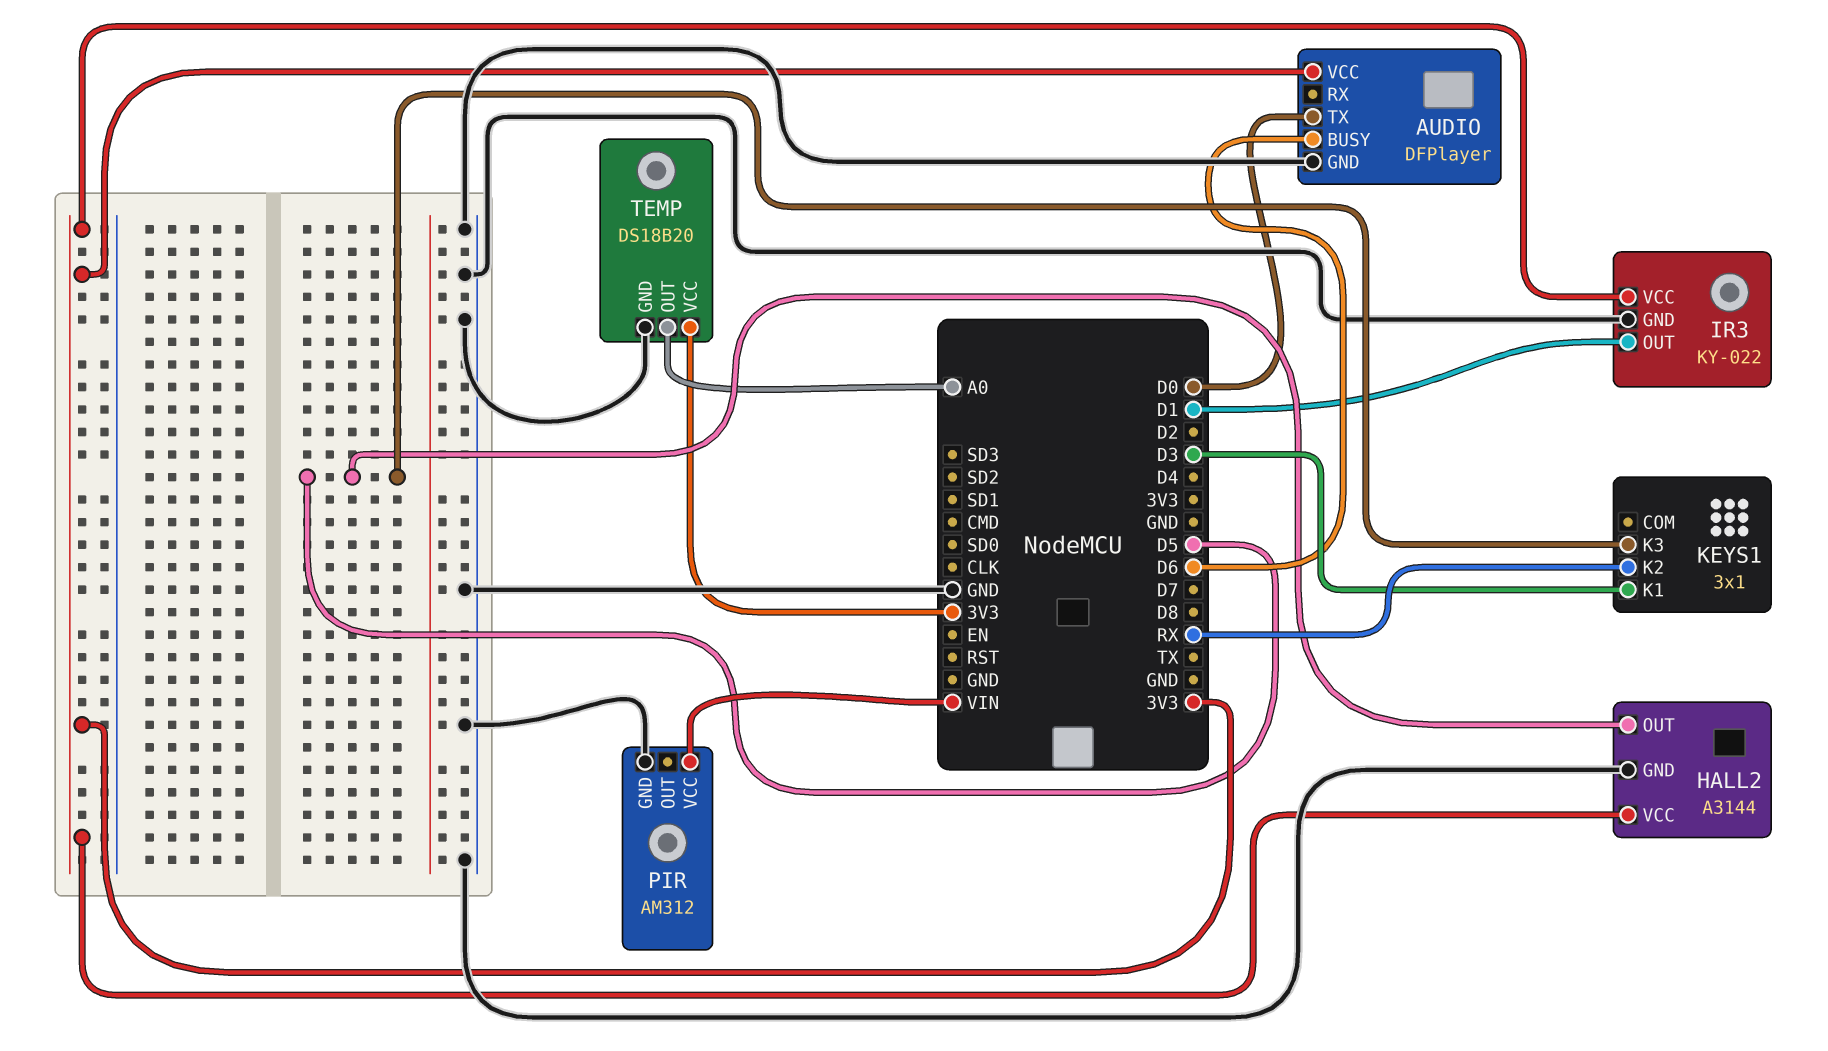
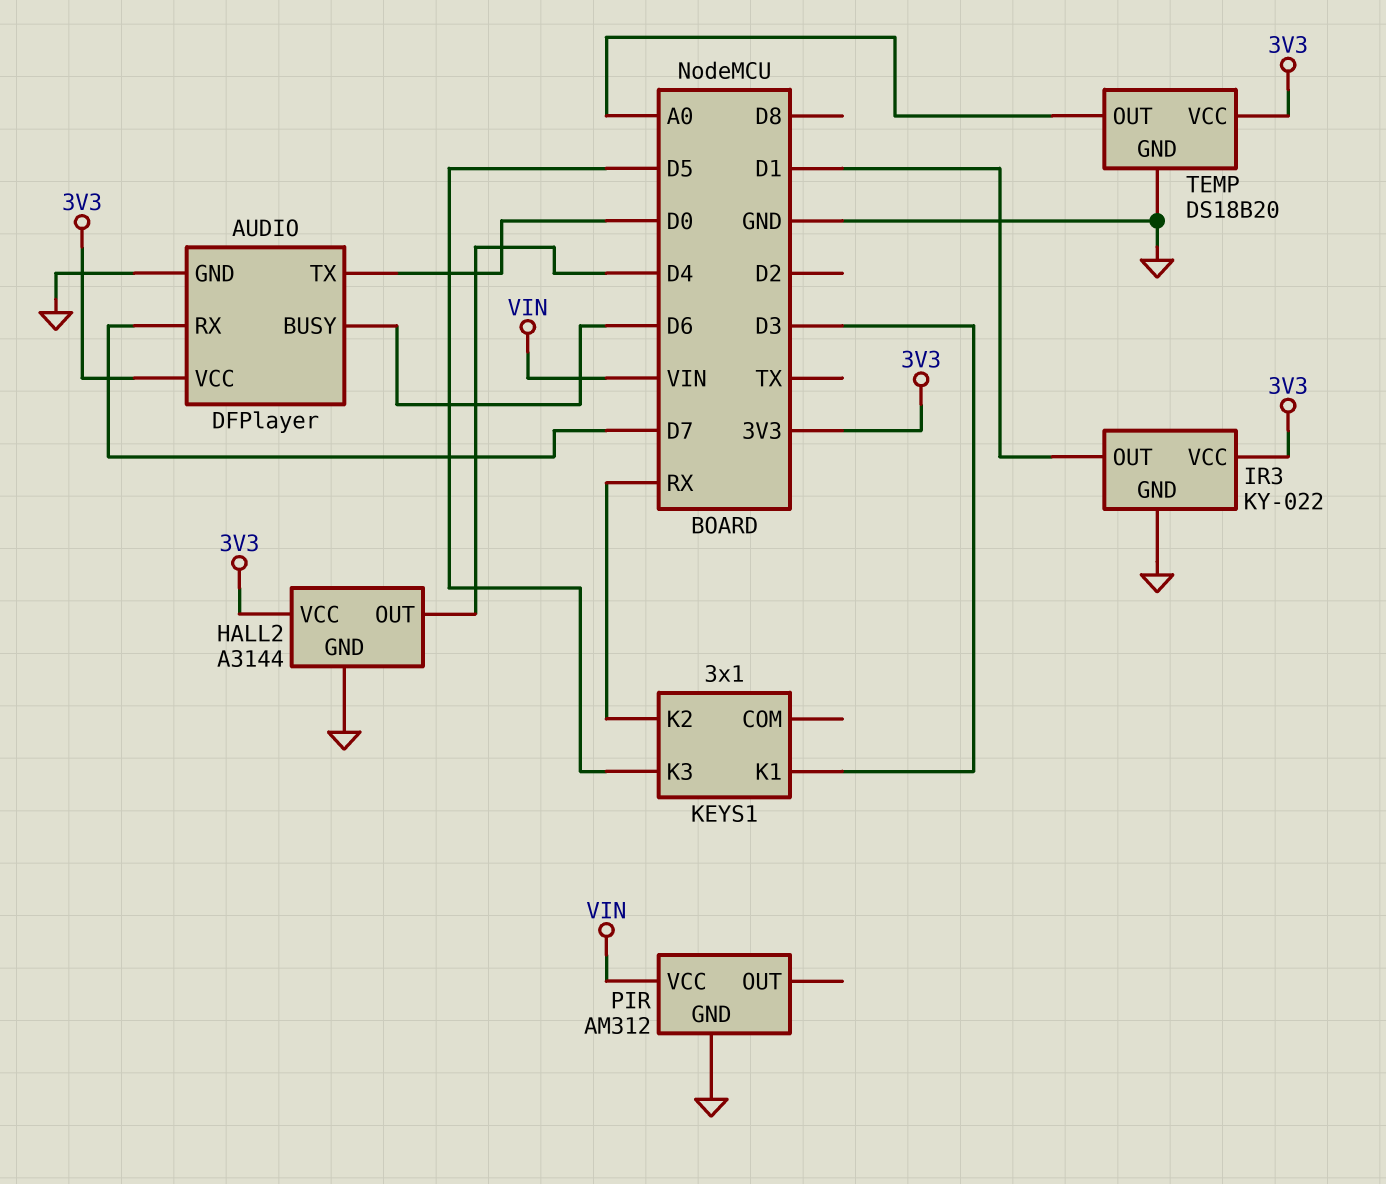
AUDIO pin RX: none -> D7
HALL2 pin OUT: D5 -> D4

